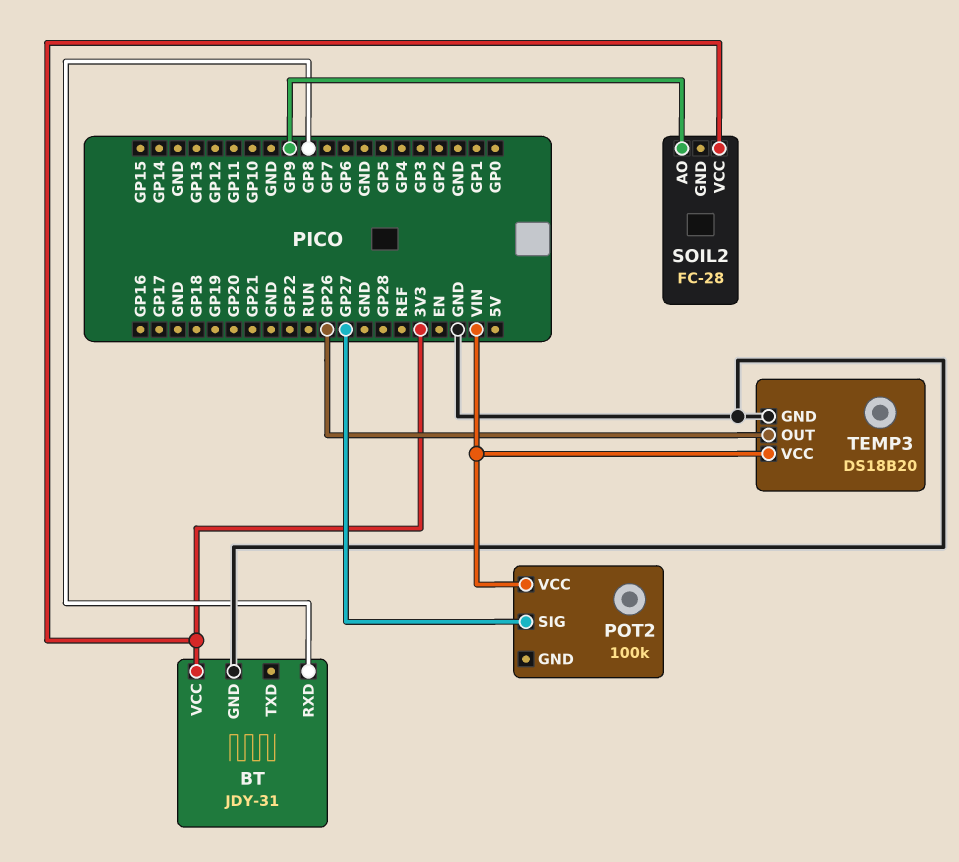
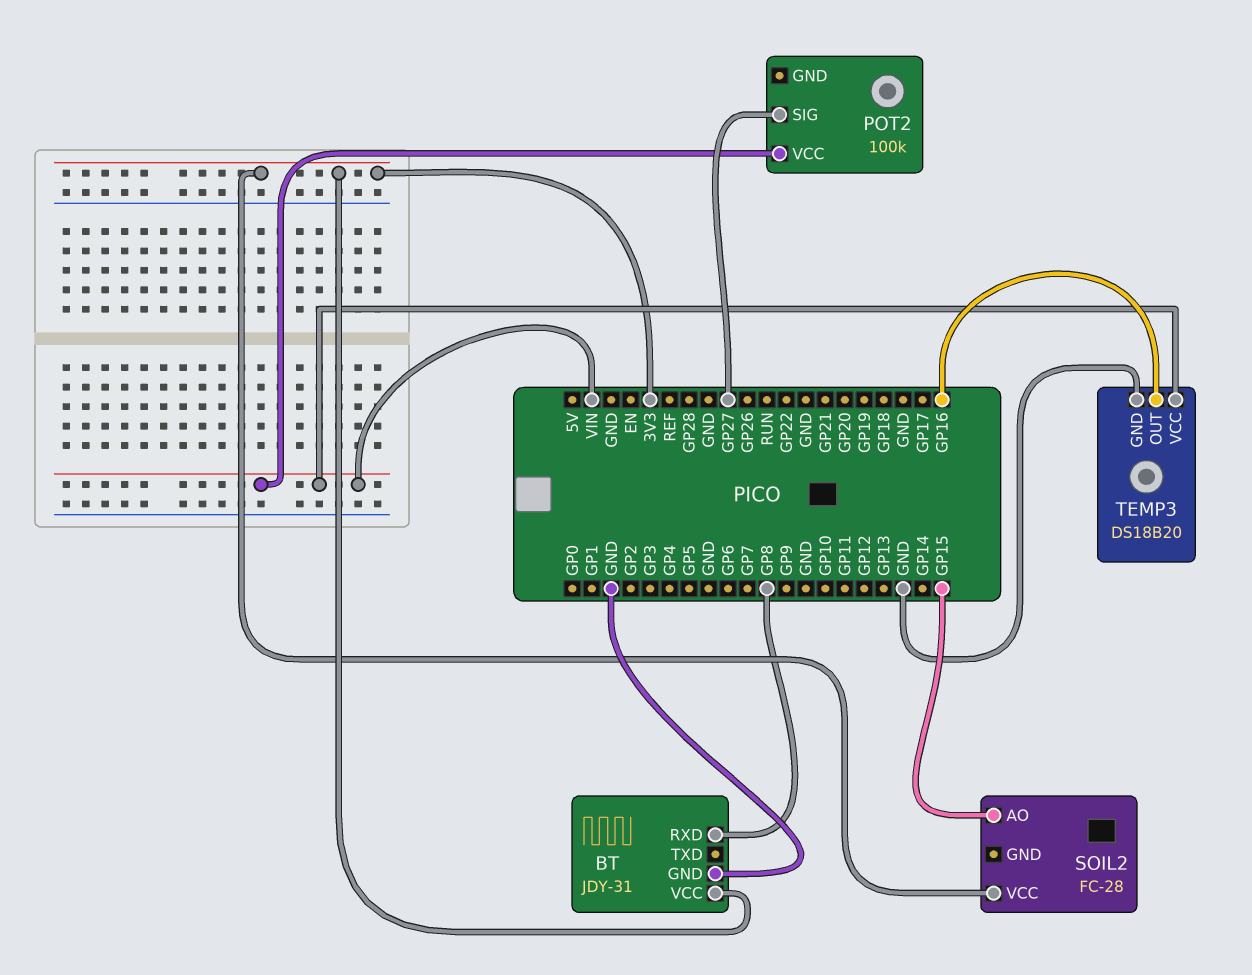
SOIL2 pin AO: GP9 -> GP15
TEMP3 pin OUT: GP26 -> GP16

